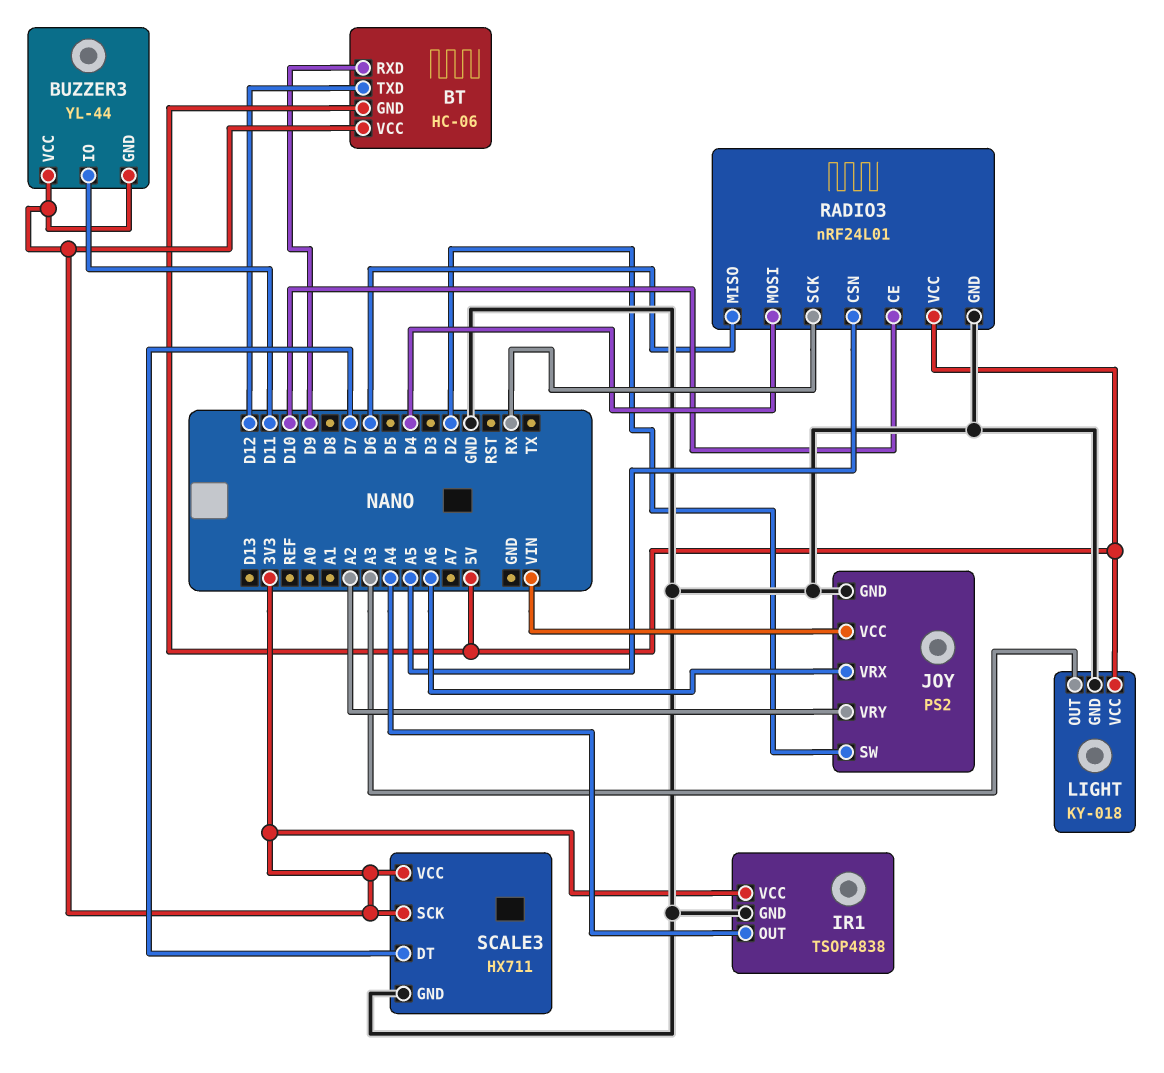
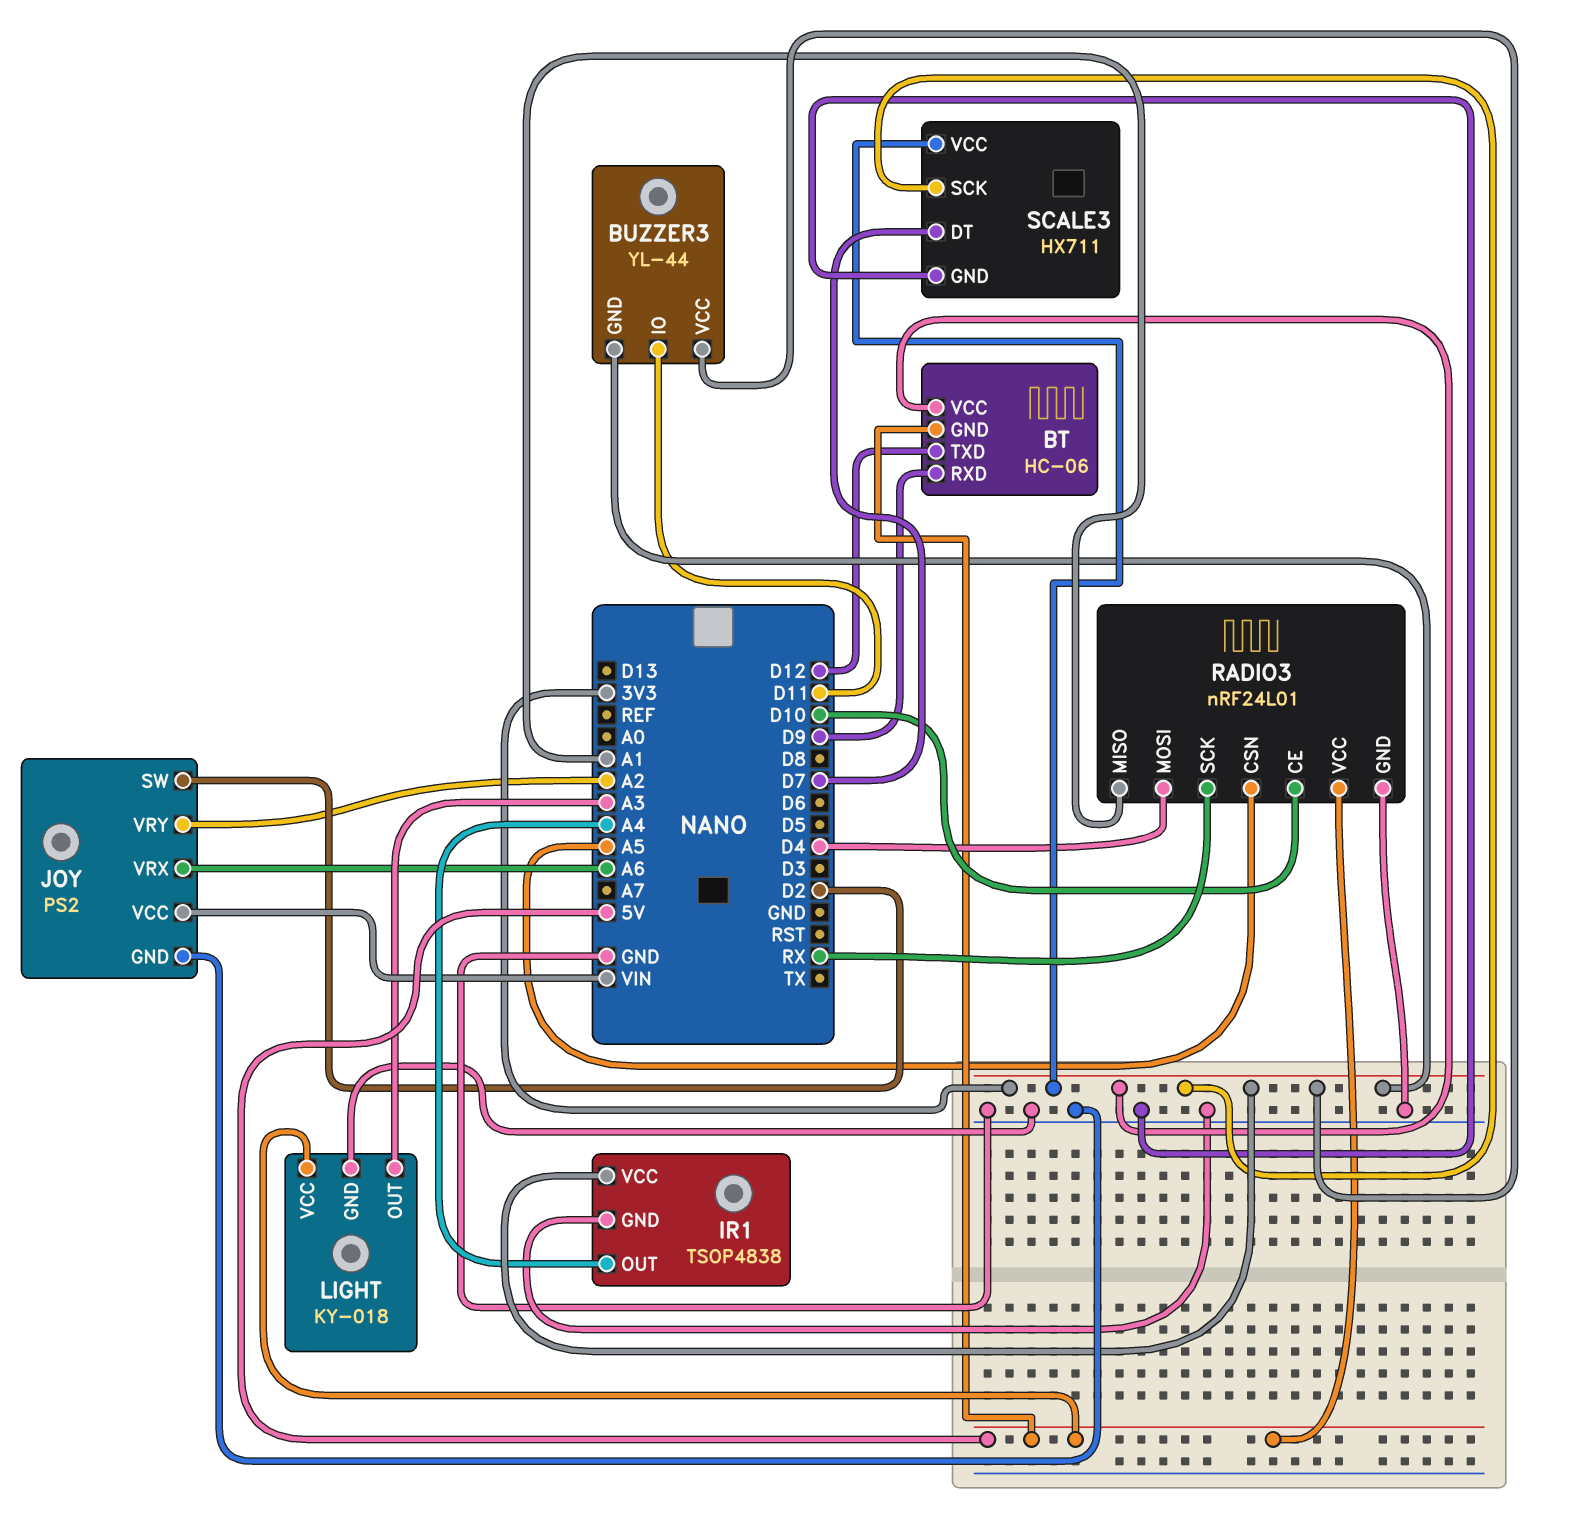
RADIO3 pin MISO: D6 -> A1

